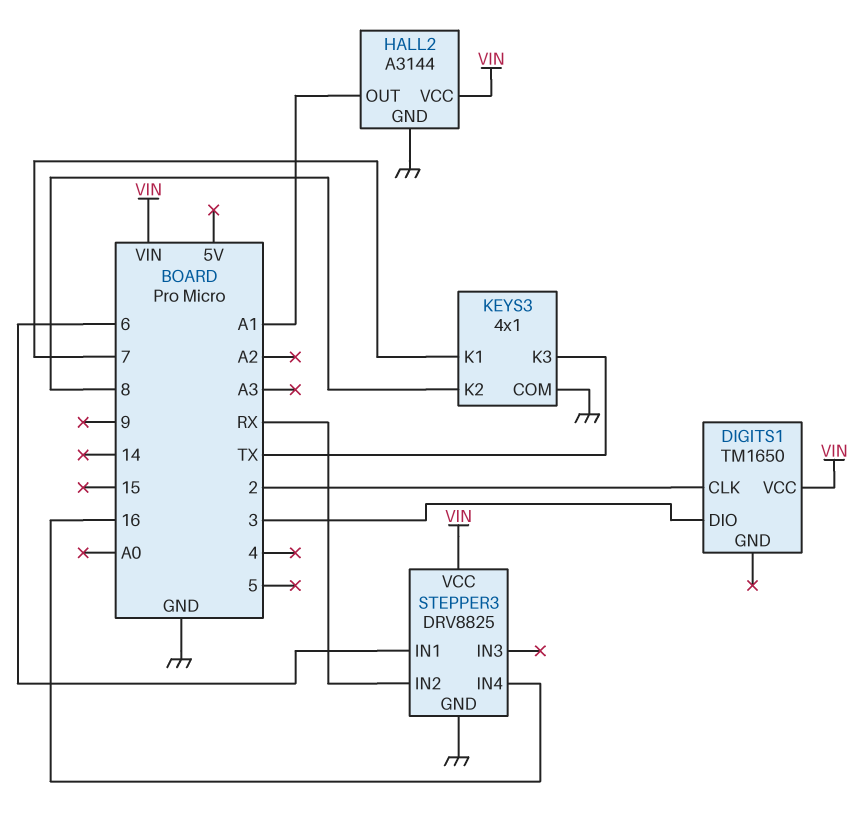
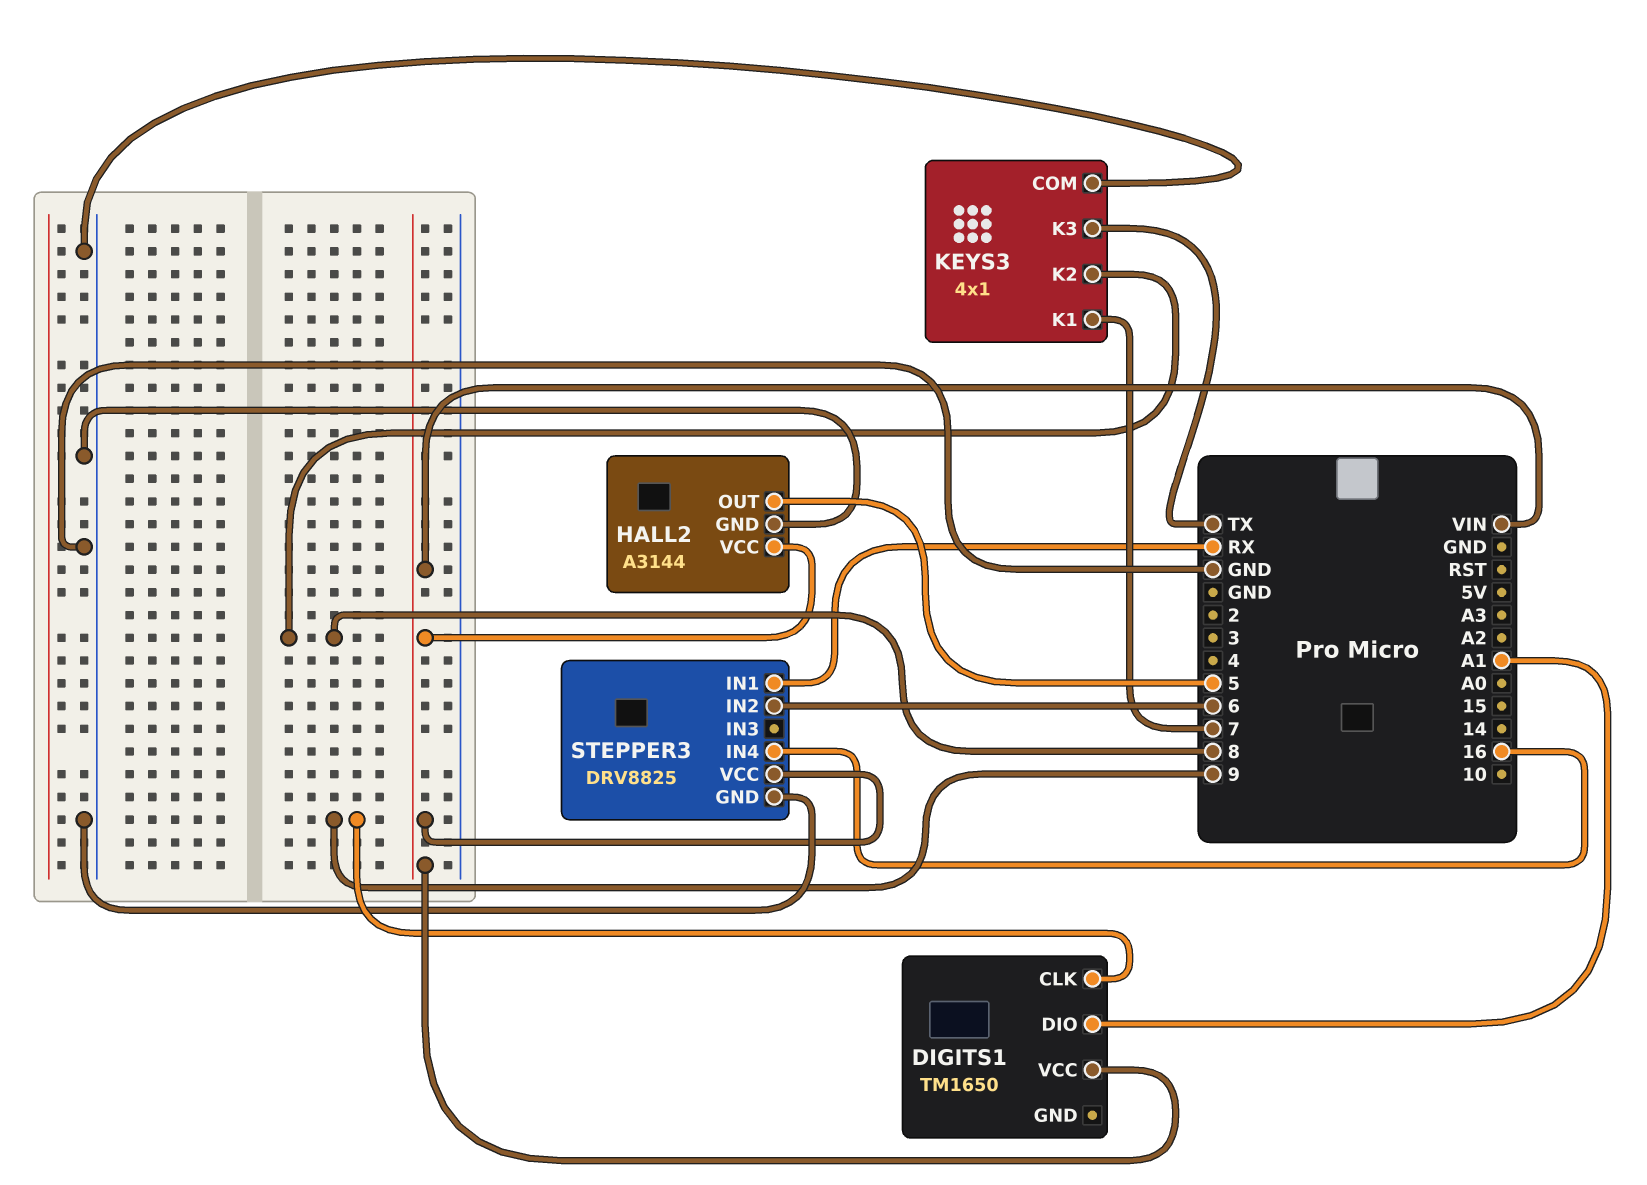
DIGITS1 pin CLK: 2 -> 9
DIGITS1 pin DIO: 3 -> A1
HALL2 pin OUT: A1 -> 5
STEPPER3 pin IN1: 6 -> RX
STEPPER3 pin IN2: RX -> 6

